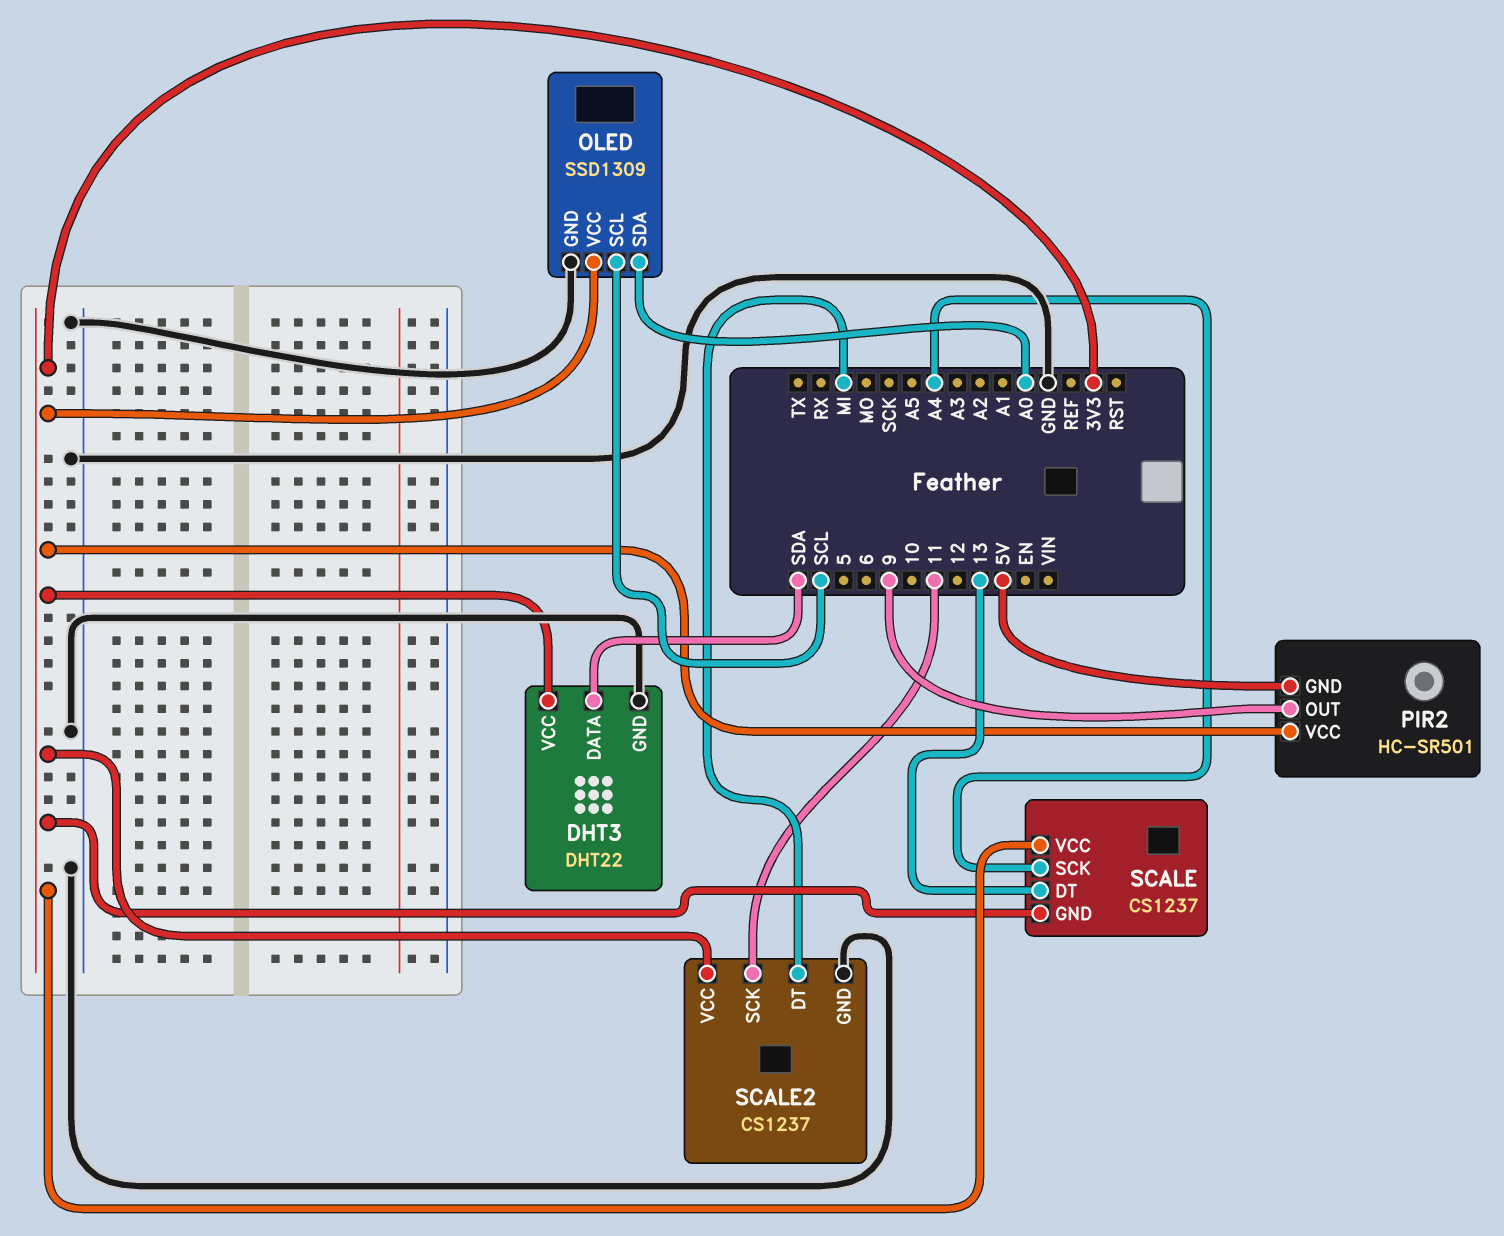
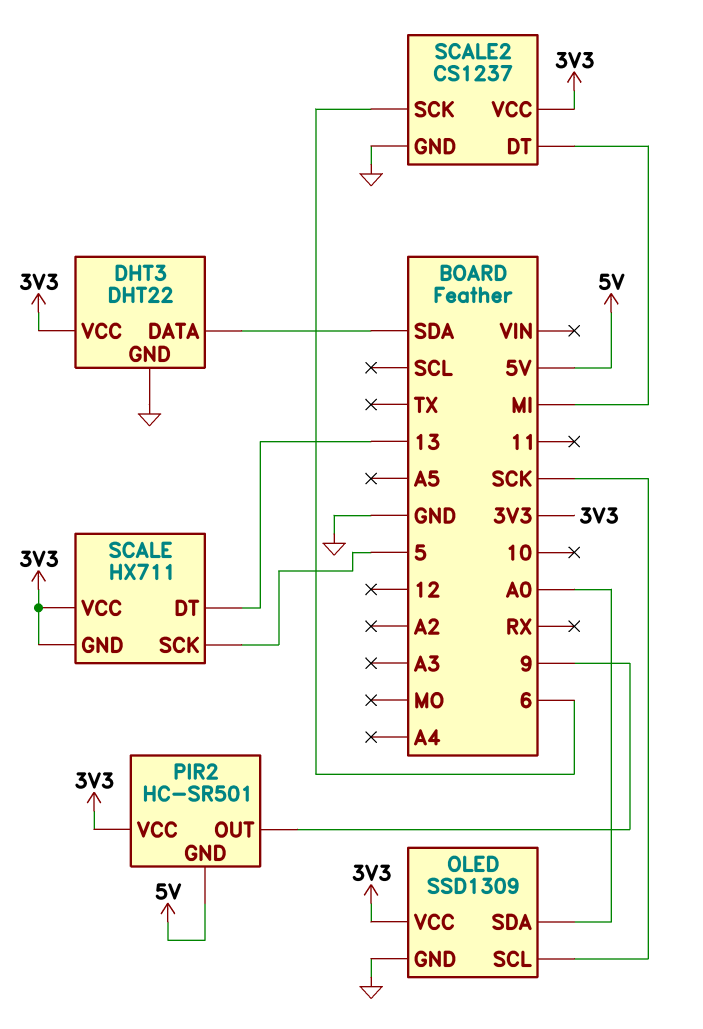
OLED pin SCL: SCL -> SCK
SCALE: CS1237 -> HX711
SCALE pin SCK: A4 -> 5
SCALE2 pin SCK: 11 -> 6

